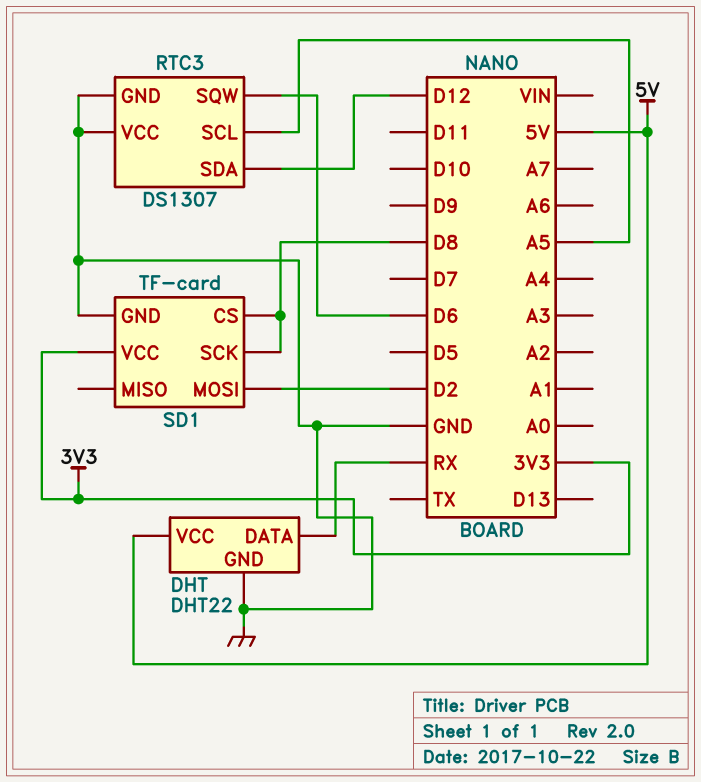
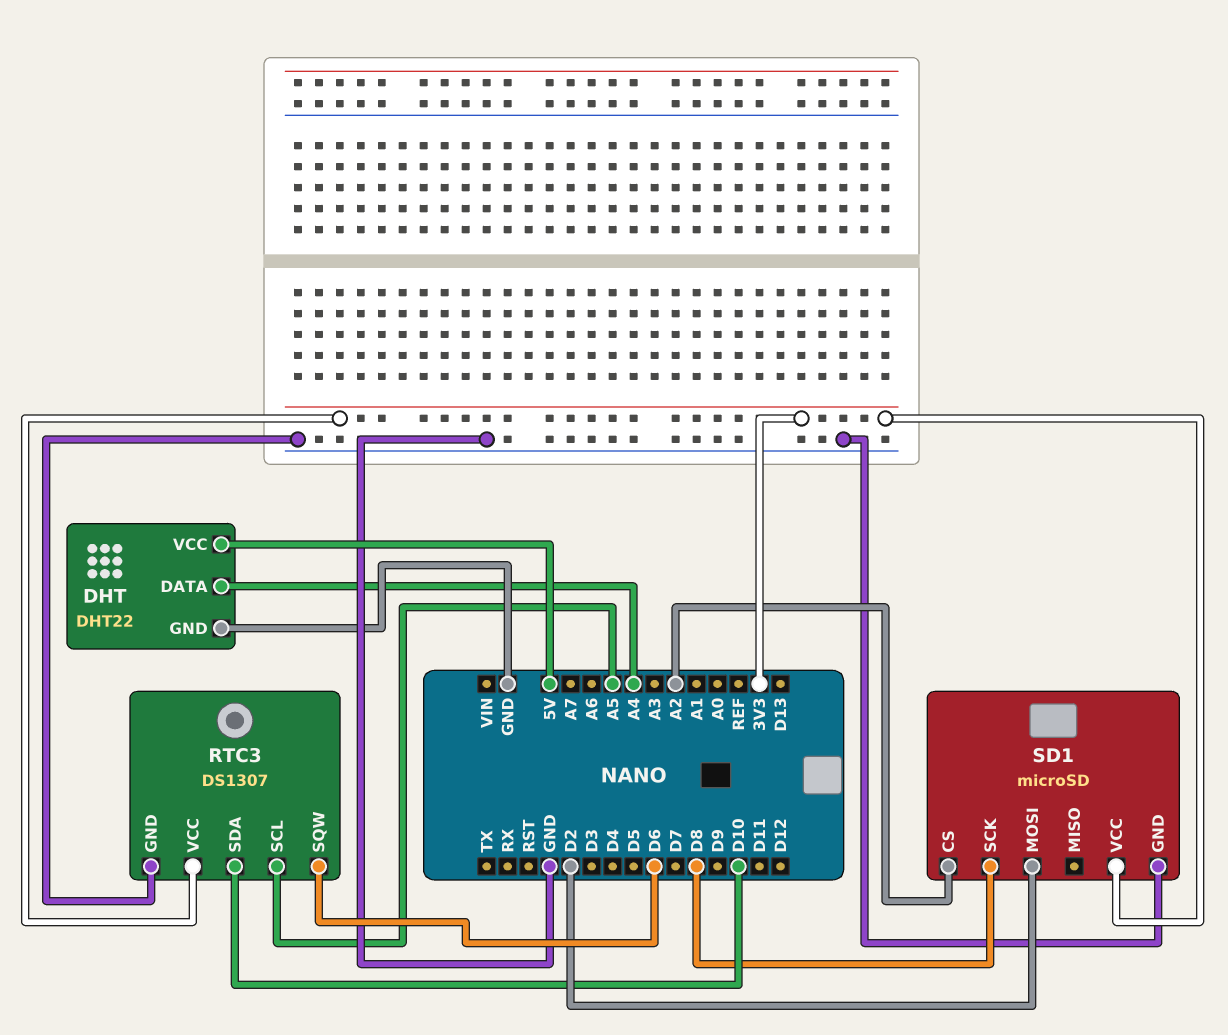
DHT pin DATA: RX -> A4
RTC3 pin SDA: D12 -> D10
RTC3 pin VCC: GND -> 3V3
SD1: TF-card -> microSD
SD1 pin CS: D8 -> A2

